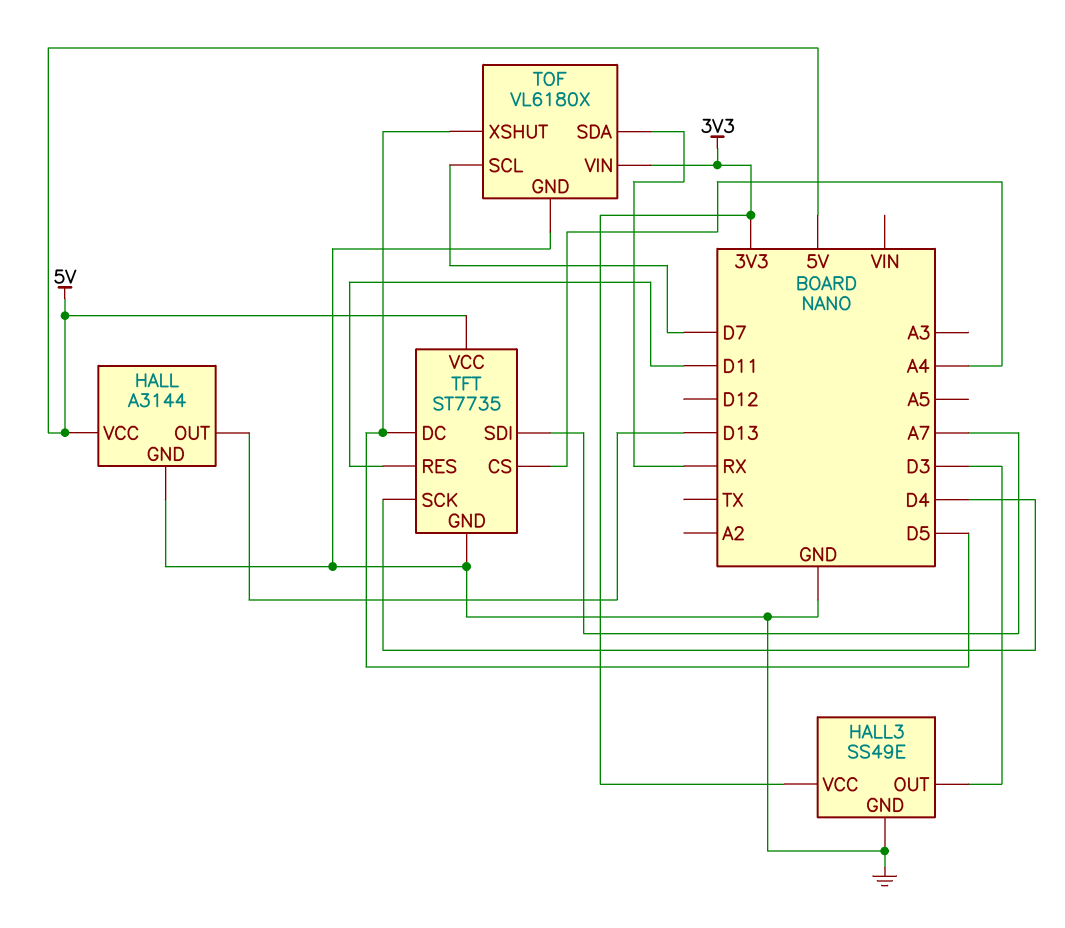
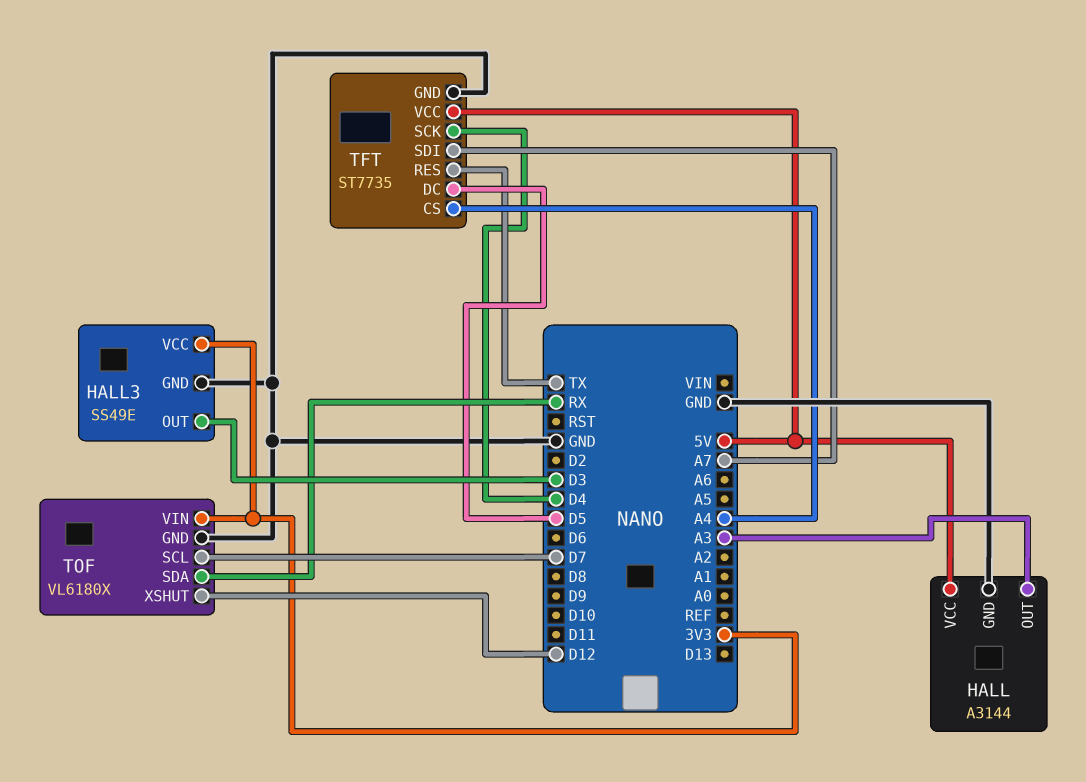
HALL pin OUT: D13 -> A3
TFT pin RES: D11 -> TX
TOF pin XSHUT: D5 -> D12

